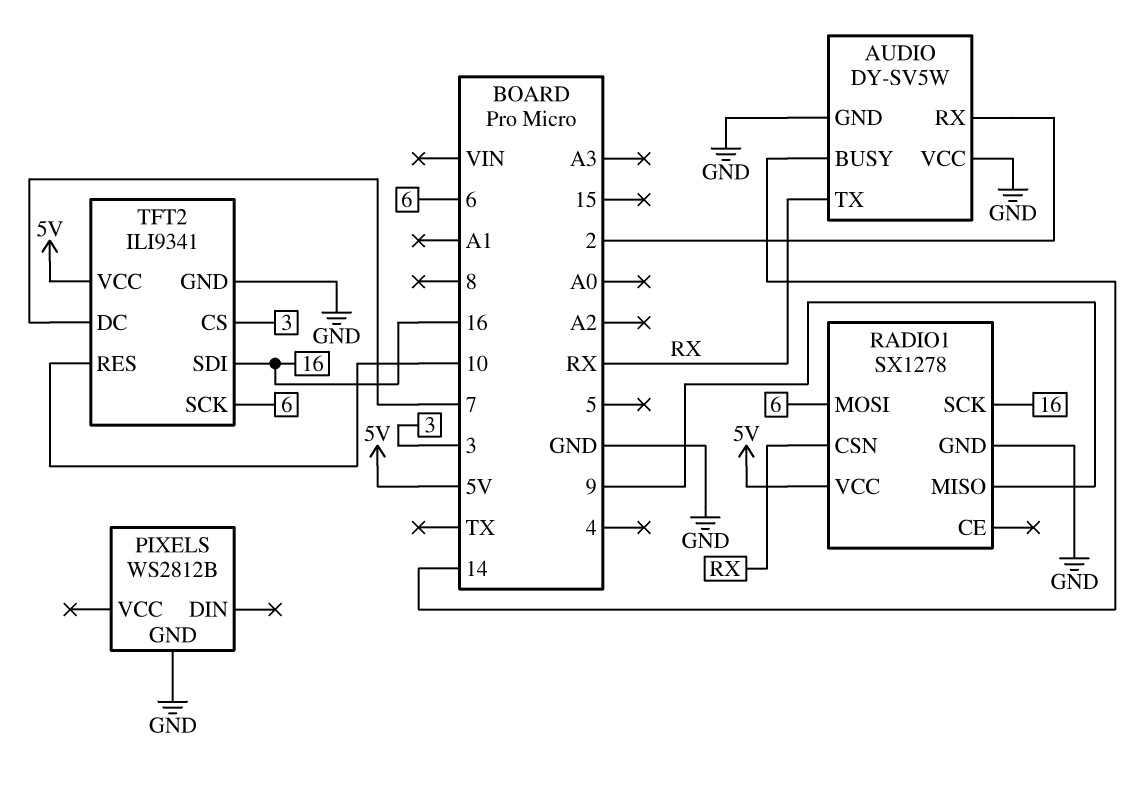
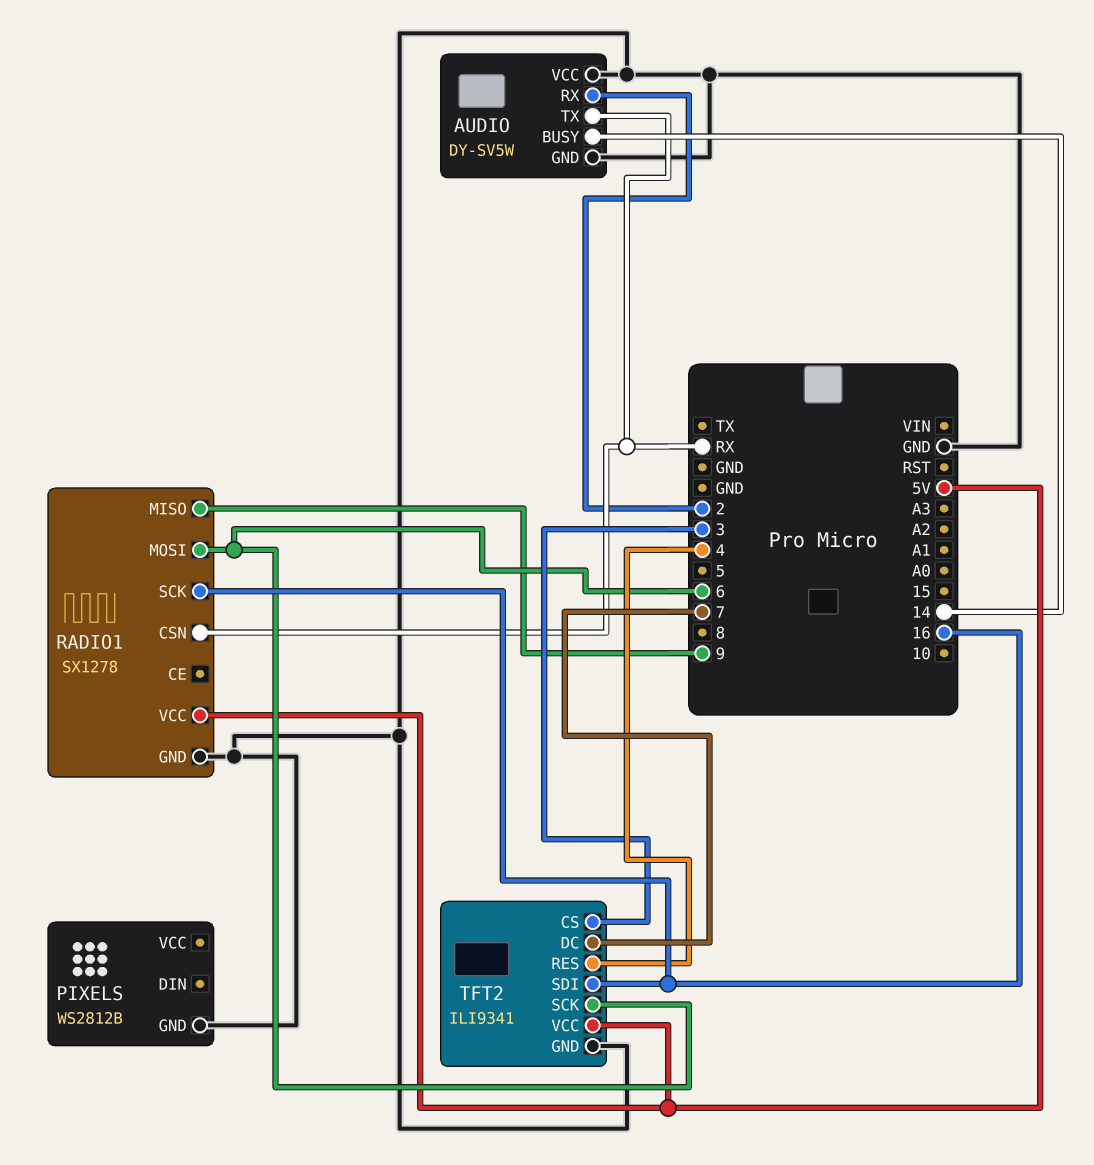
TFT2 pin RES: 10 -> 4

